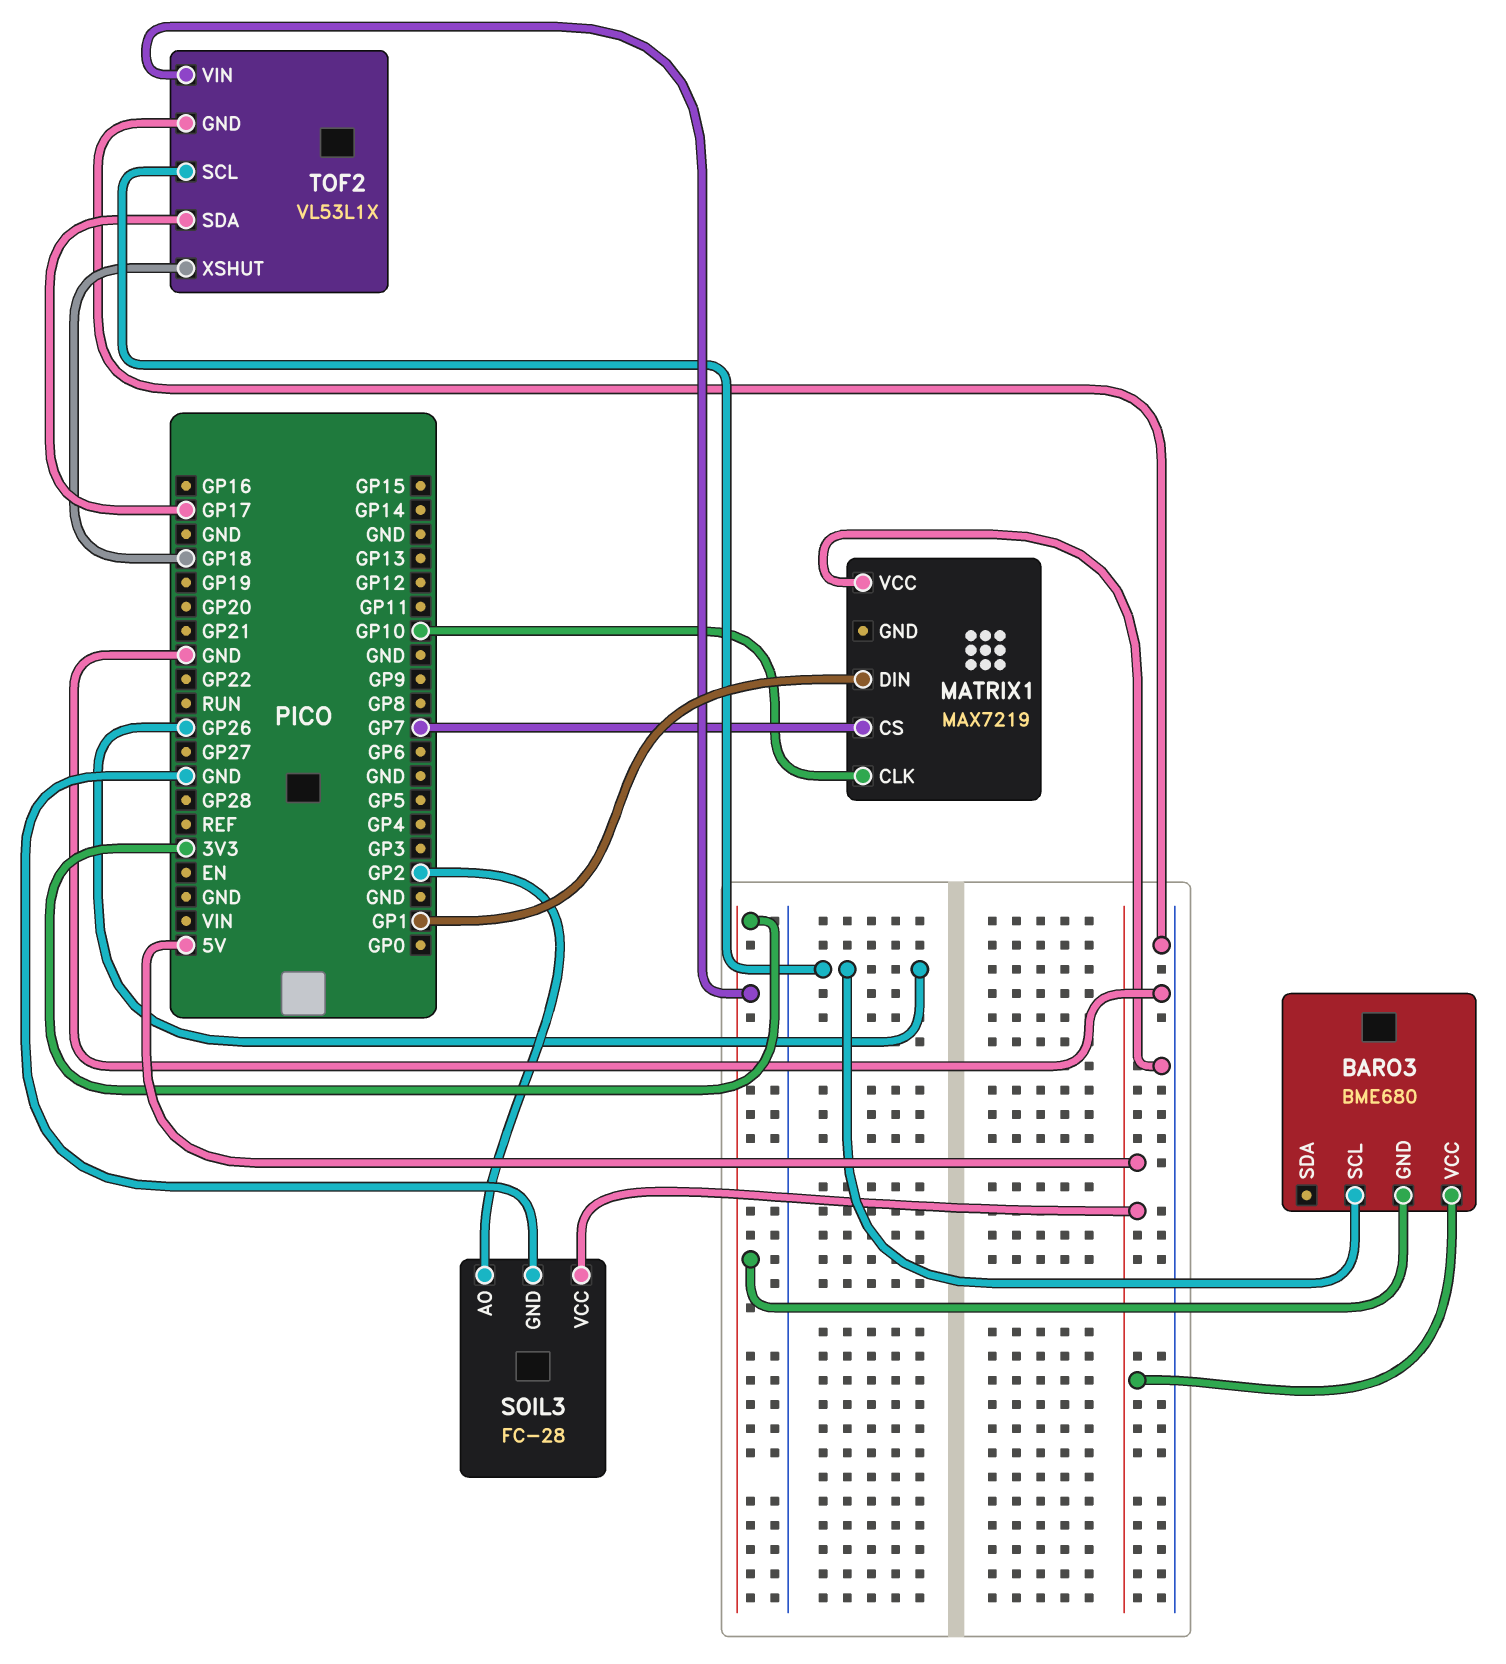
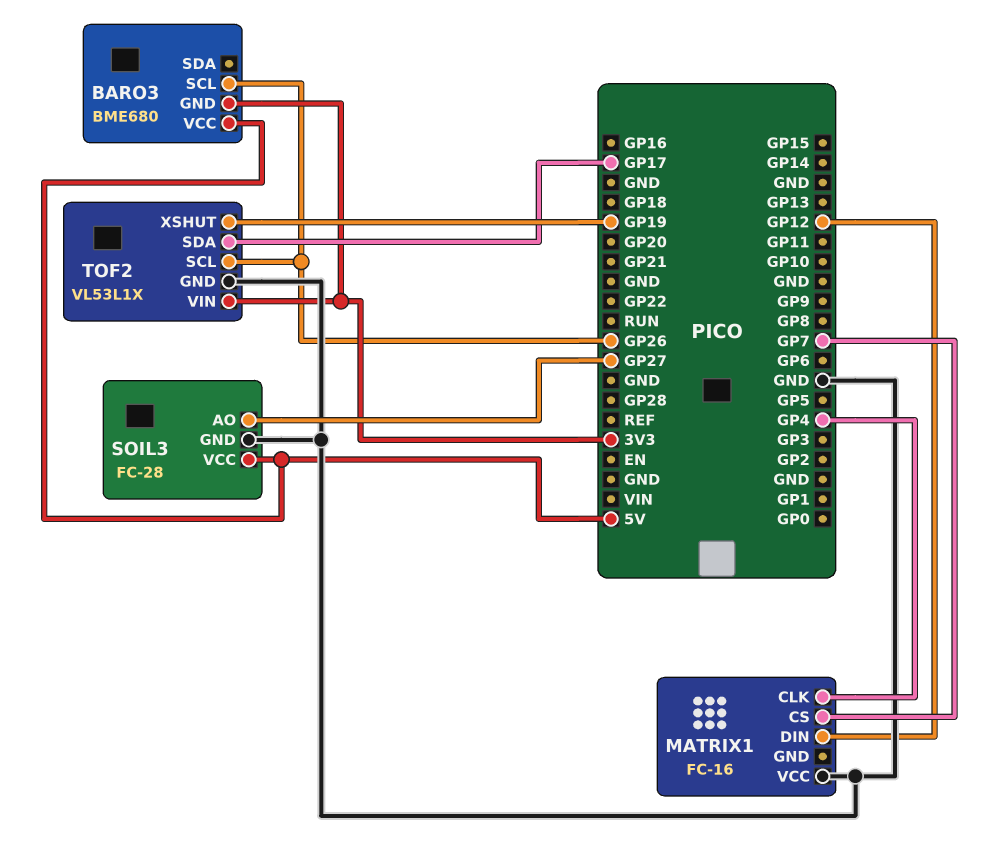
MATRIX1: MAX7219 -> FC-16
MATRIX1 pin CLK: GP10 -> GP4
MATRIX1 pin DIN: GP1 -> GP12
SOIL3 pin AO: GP2 -> GP27
TOF2 pin XSHUT: GP18 -> GP19

